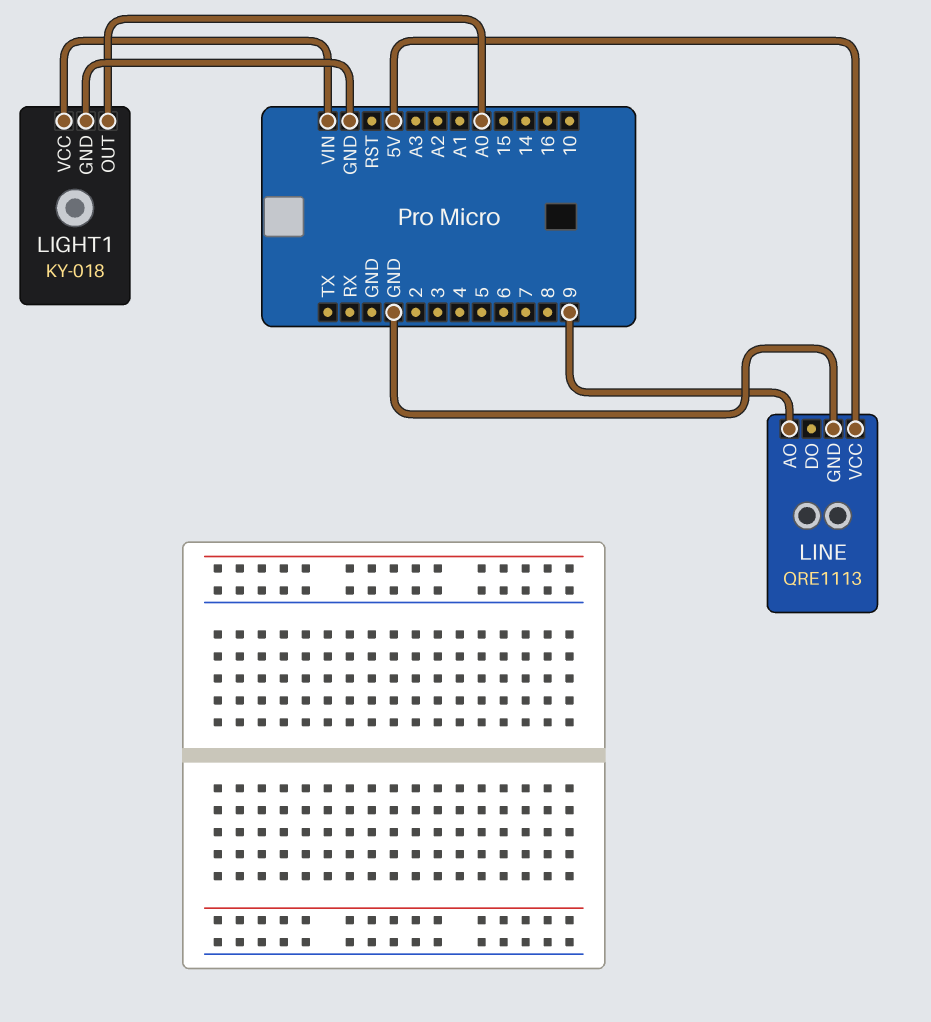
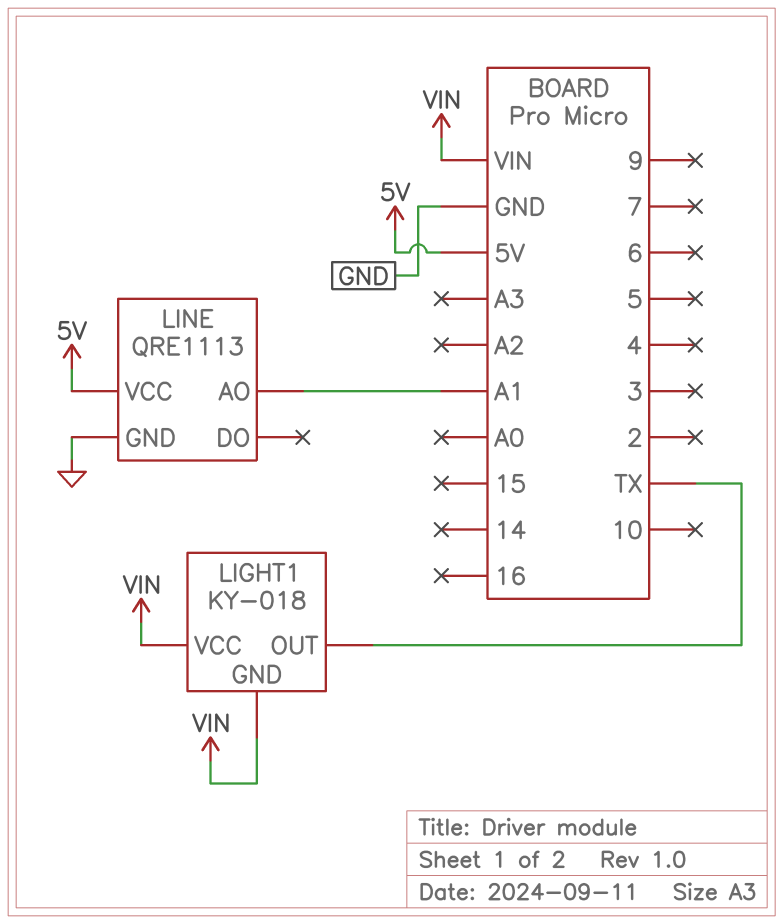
LIGHT1 pin GND: GND -> VIN
LIGHT1 pin OUT: A0 -> TX
LINE pin AO: 9 -> A1

